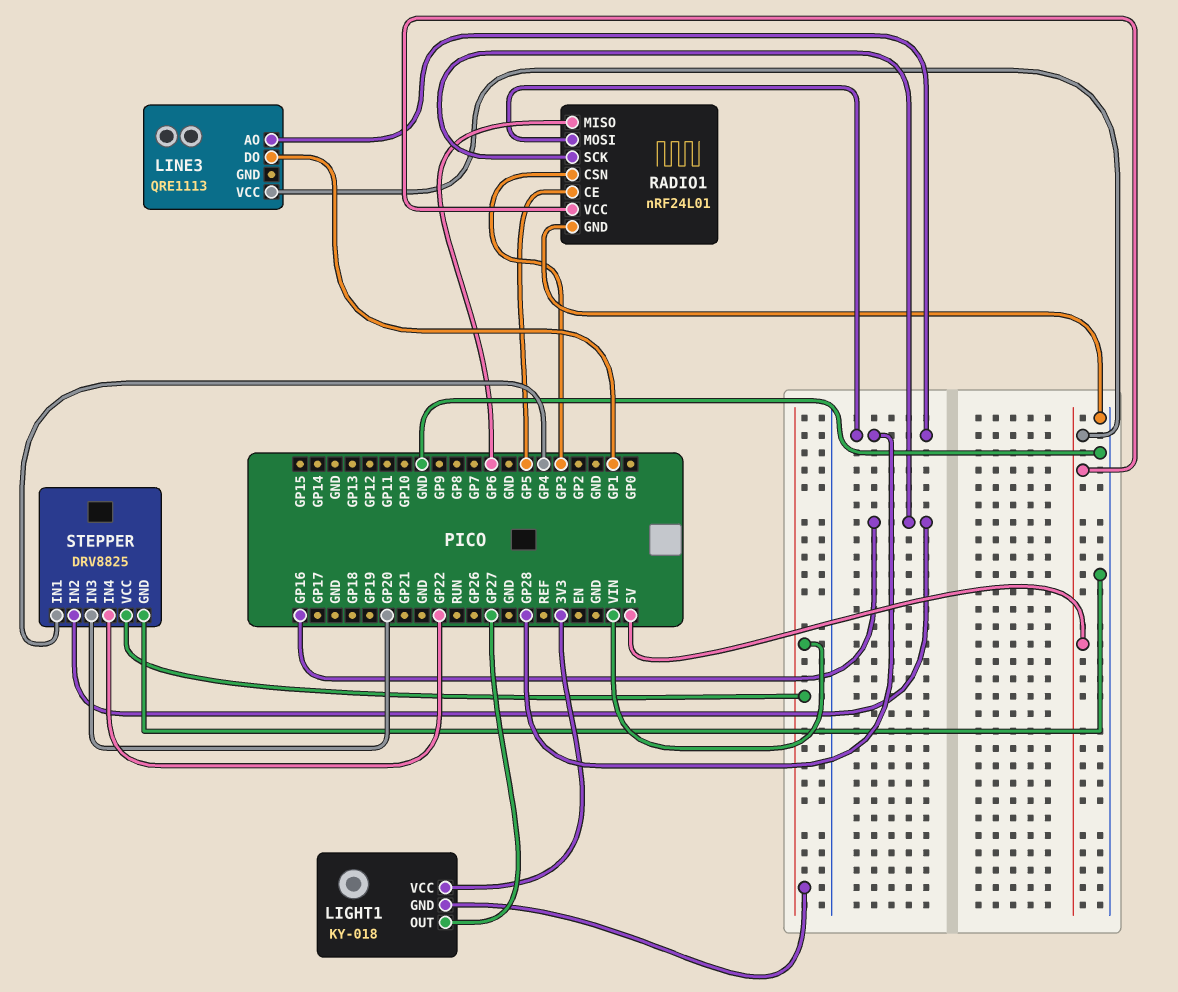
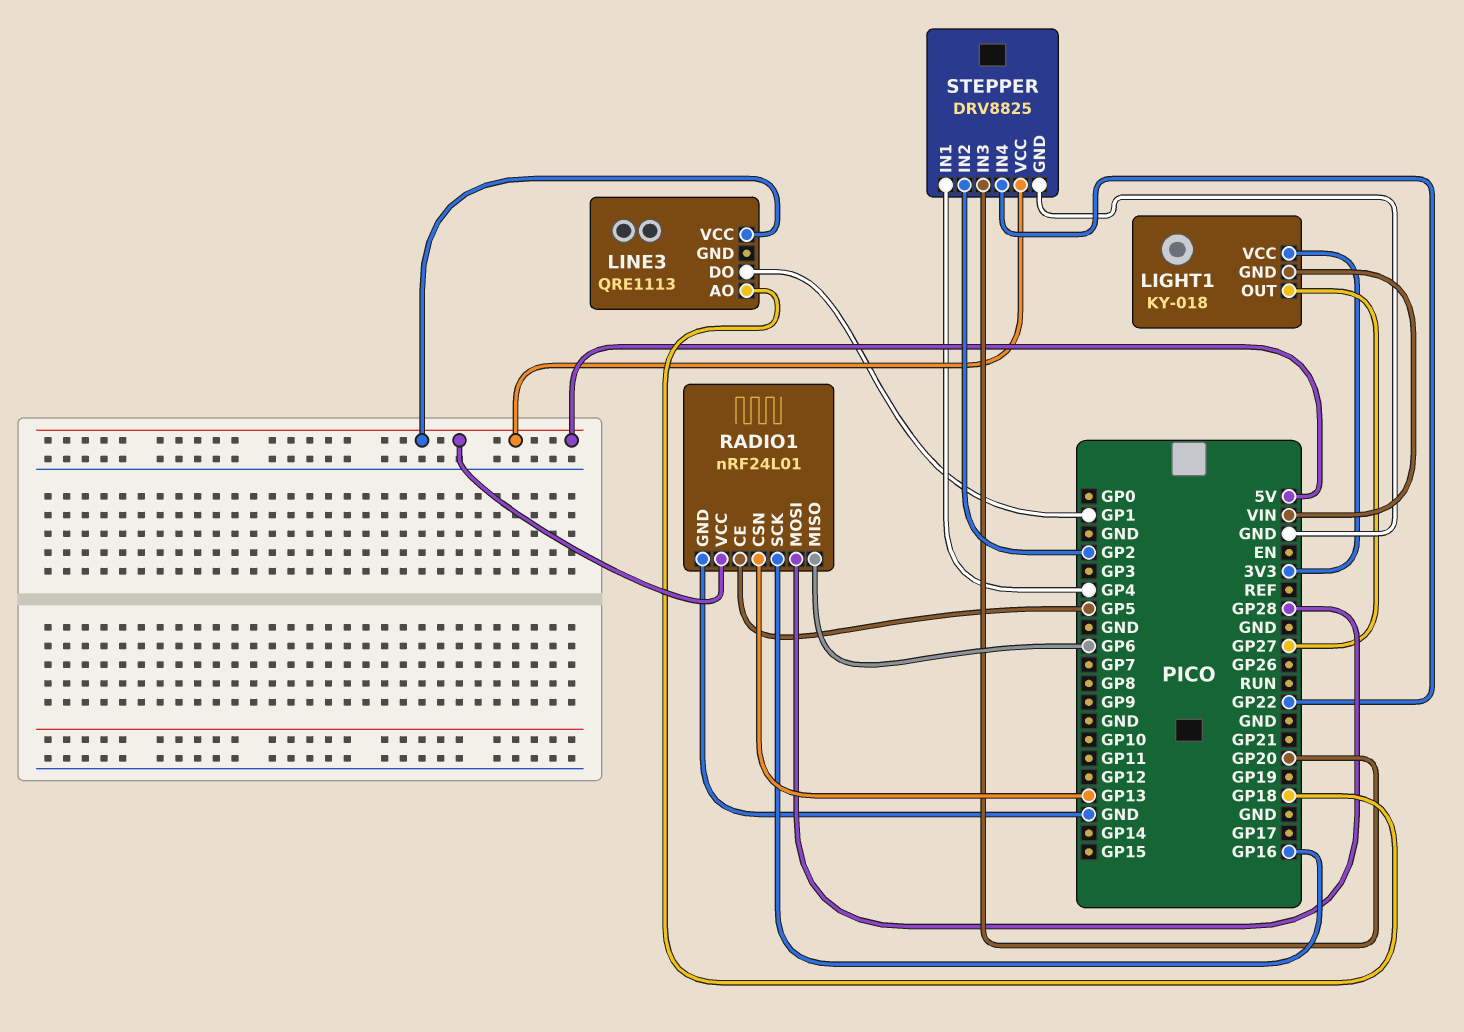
LINE3 pin AO: GP28 -> GP18
RADIO1 pin CSN: GP3 -> GP13
STEPPER pin IN2: GP16 -> GP2
STEPPER pin VCC: VIN -> 5V

